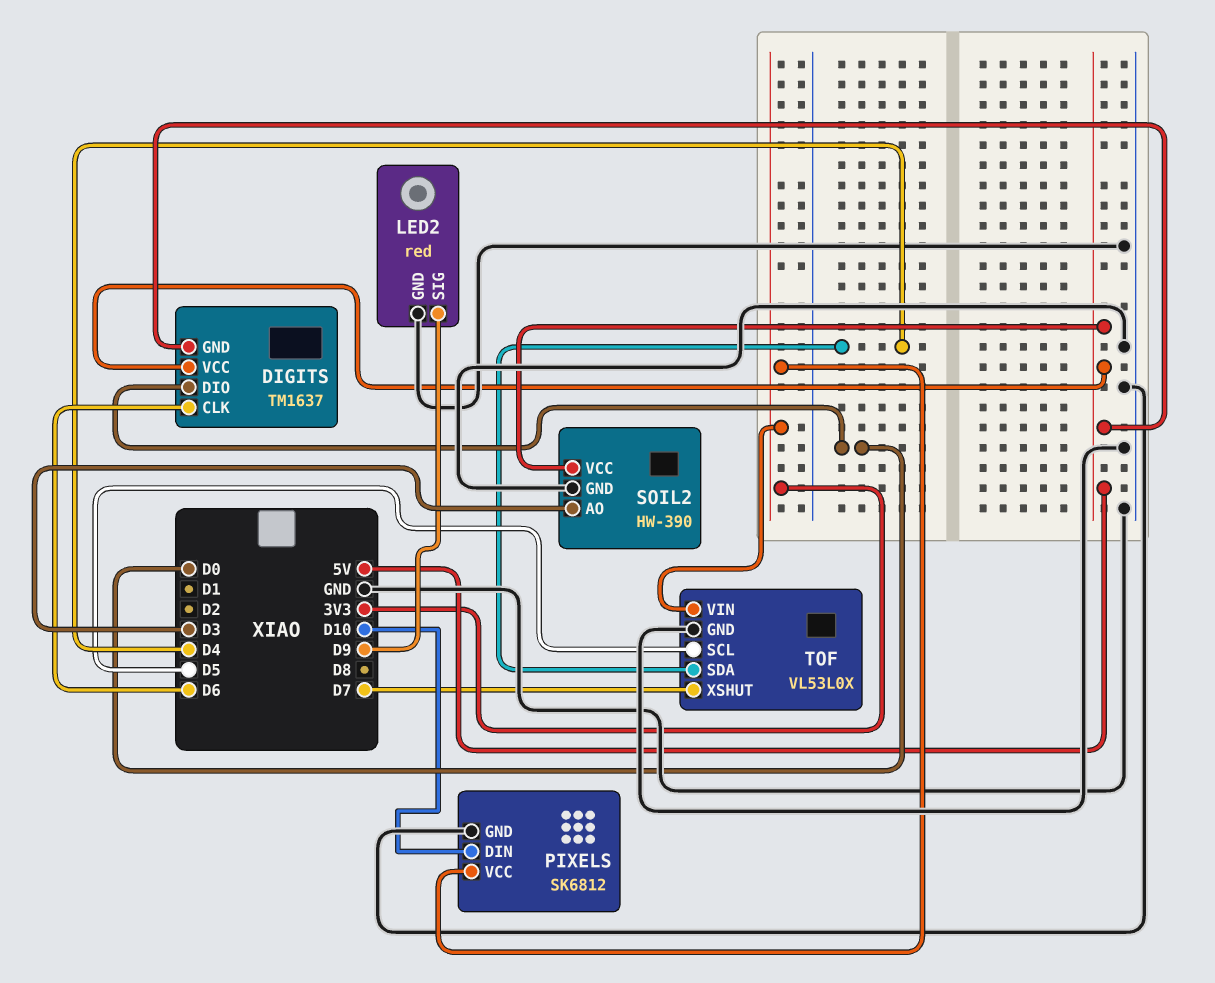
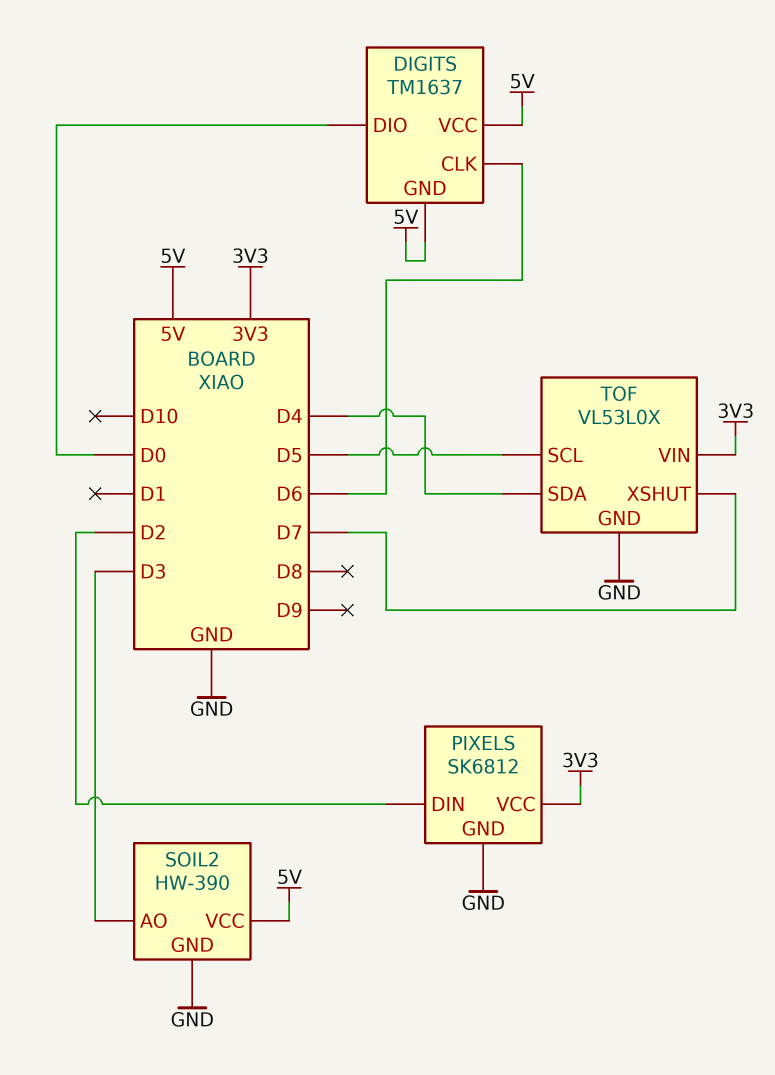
LED2: red -> none
LED2 pin GND: GND -> none
LED2 pin SIG: D9 -> none
PIXELS pin DIN: D10 -> D2

